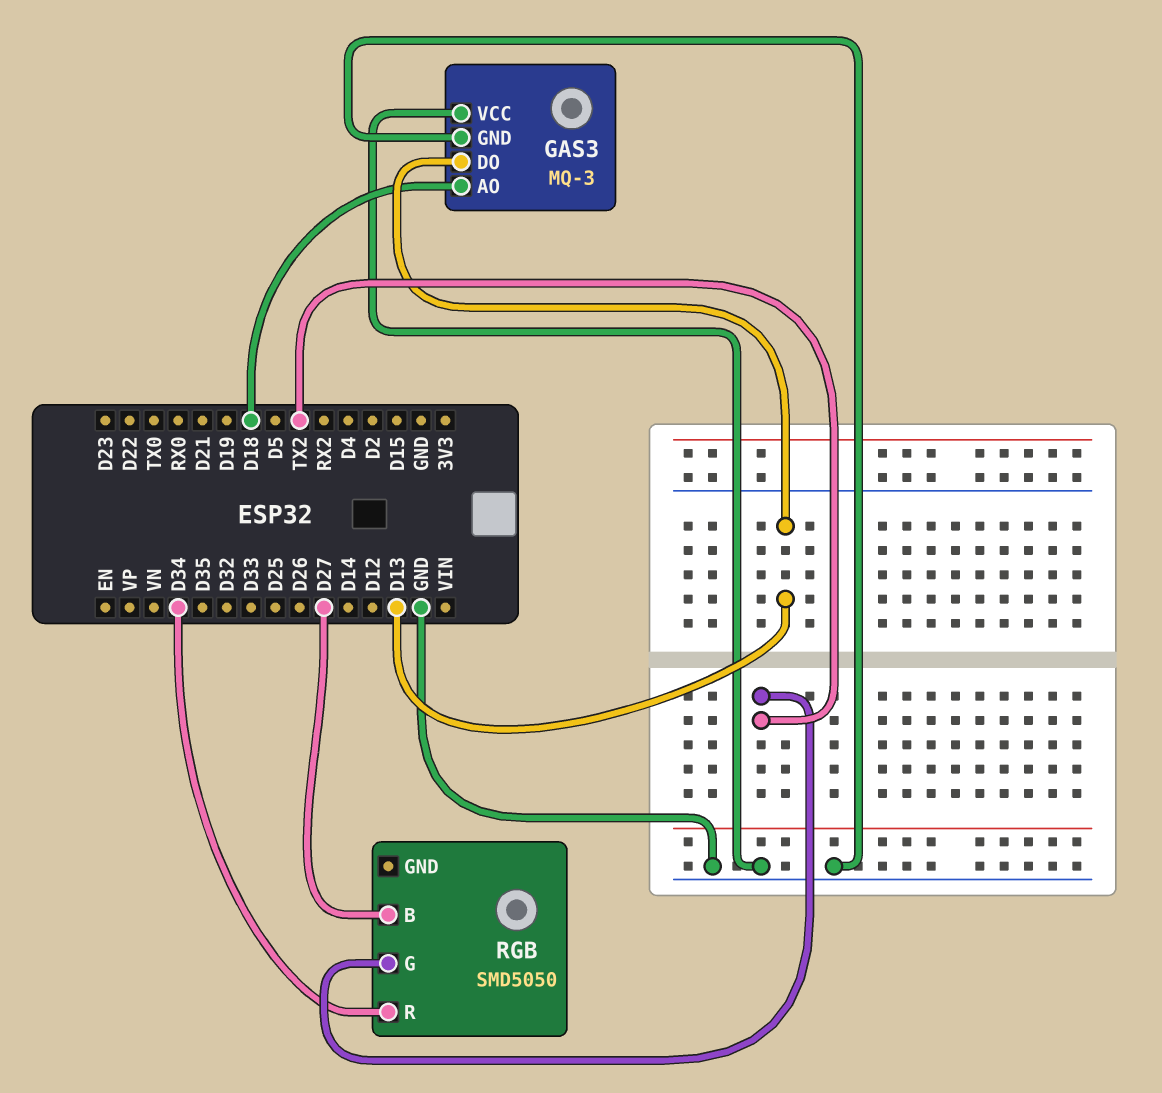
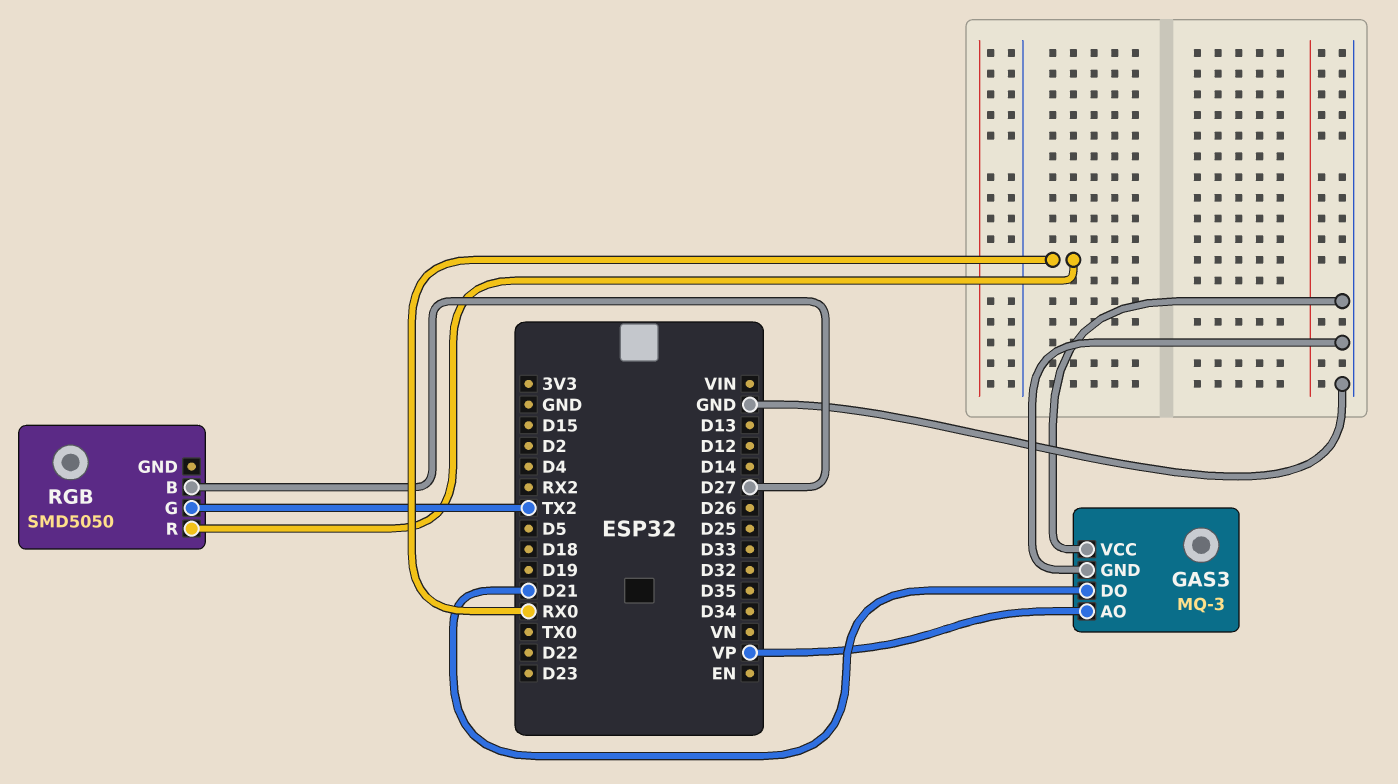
GAS3 pin AO: D18 -> VP
GAS3 pin DO: D13 -> D21
RGB pin R: D34 -> RX0

